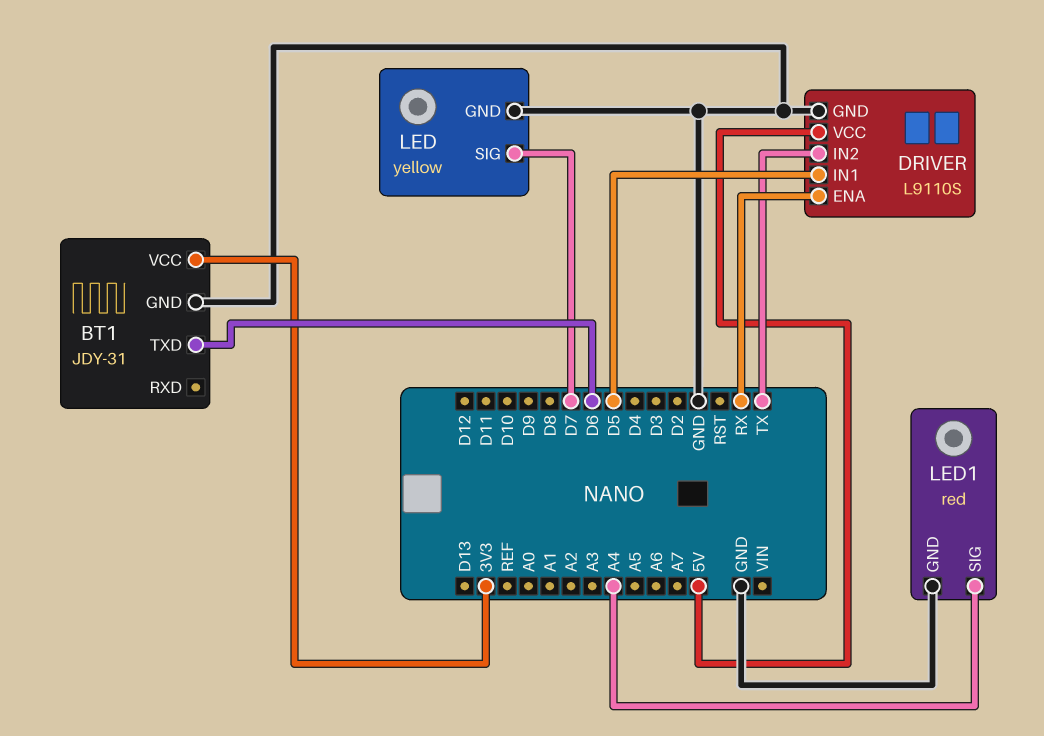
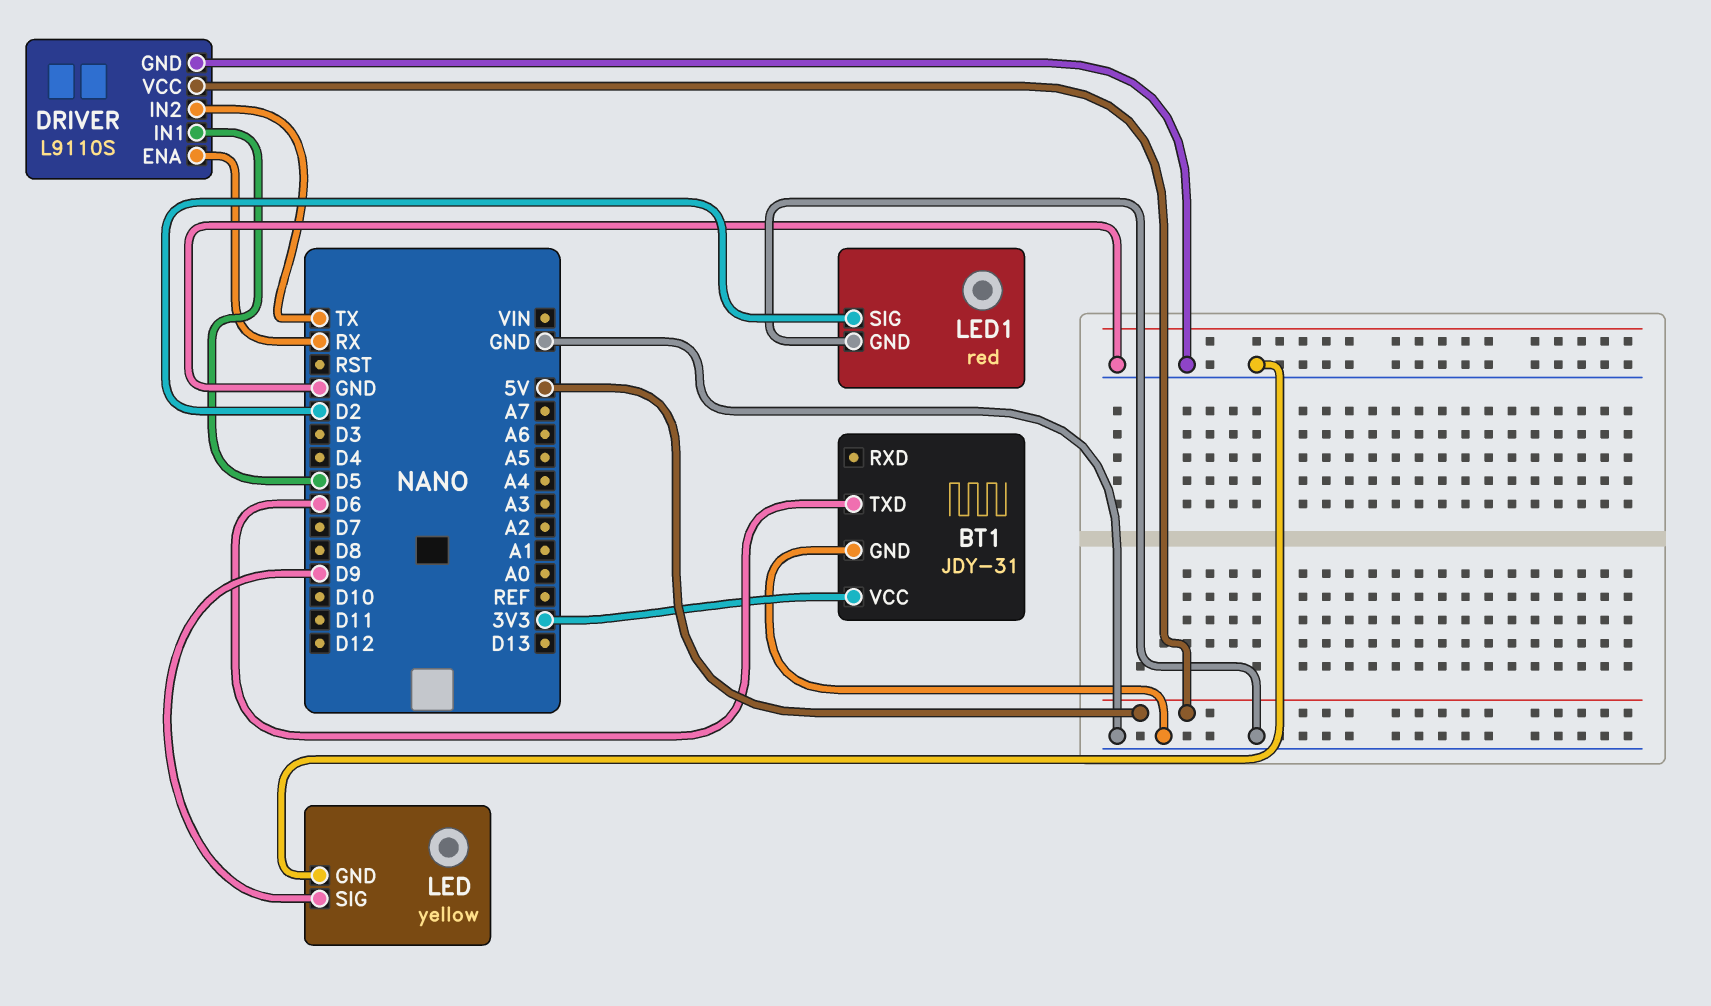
LED pin SIG: D7 -> D9
LED1 pin SIG: A4 -> D2

